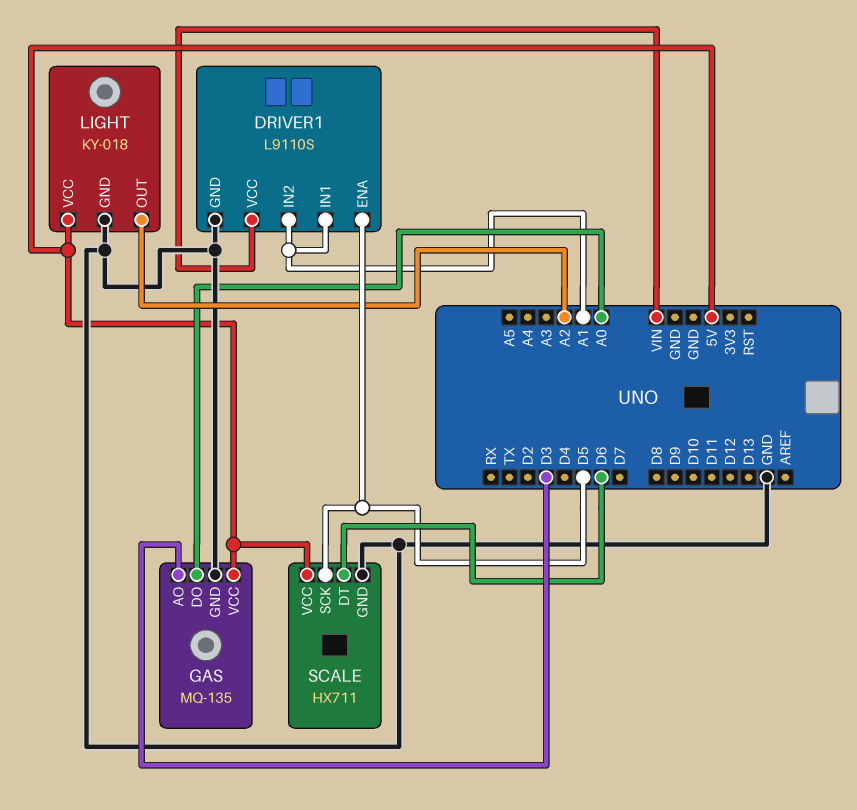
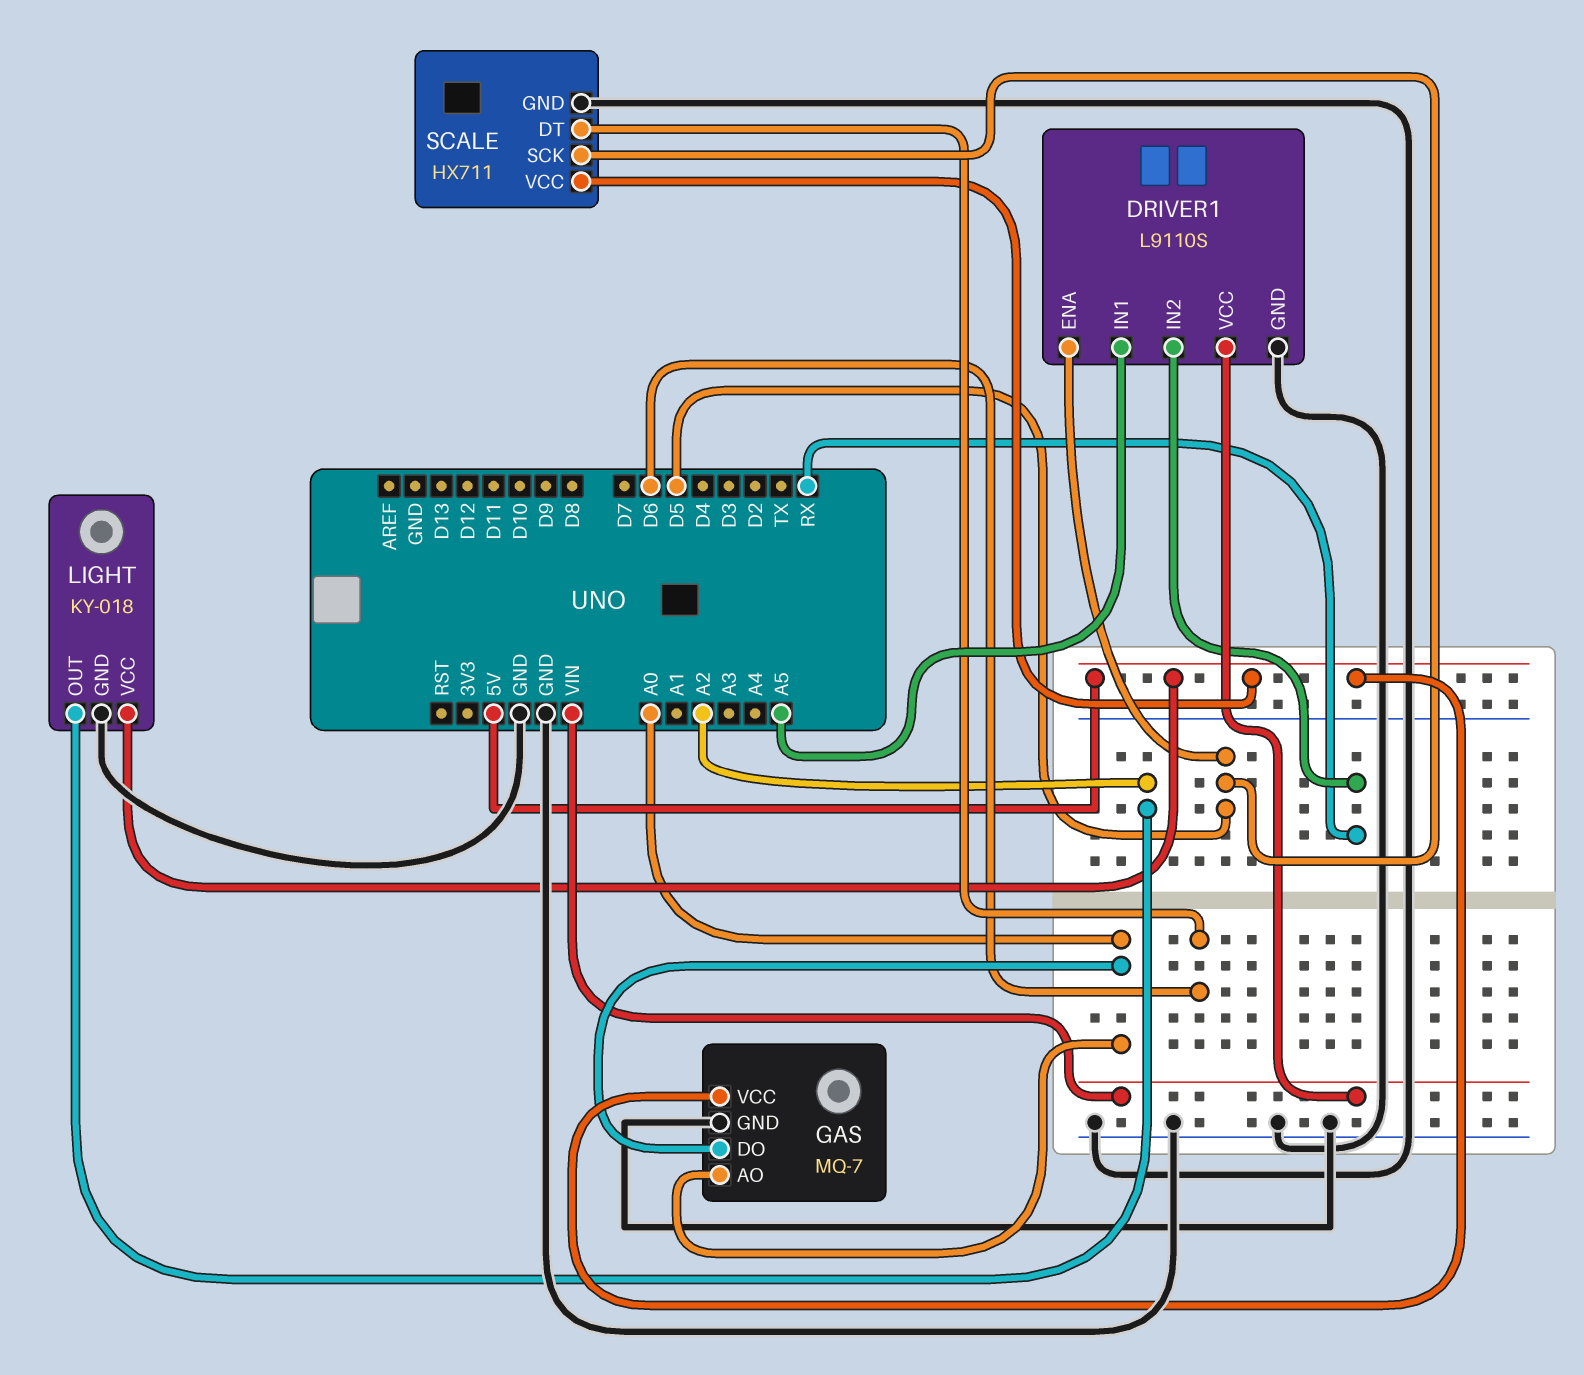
DRIVER1 pin IN1: A1 -> A5
DRIVER1 pin IN2: A1 -> RX
GAS: MQ-135 -> MQ-7
GAS pin AO: D3 -> A0

